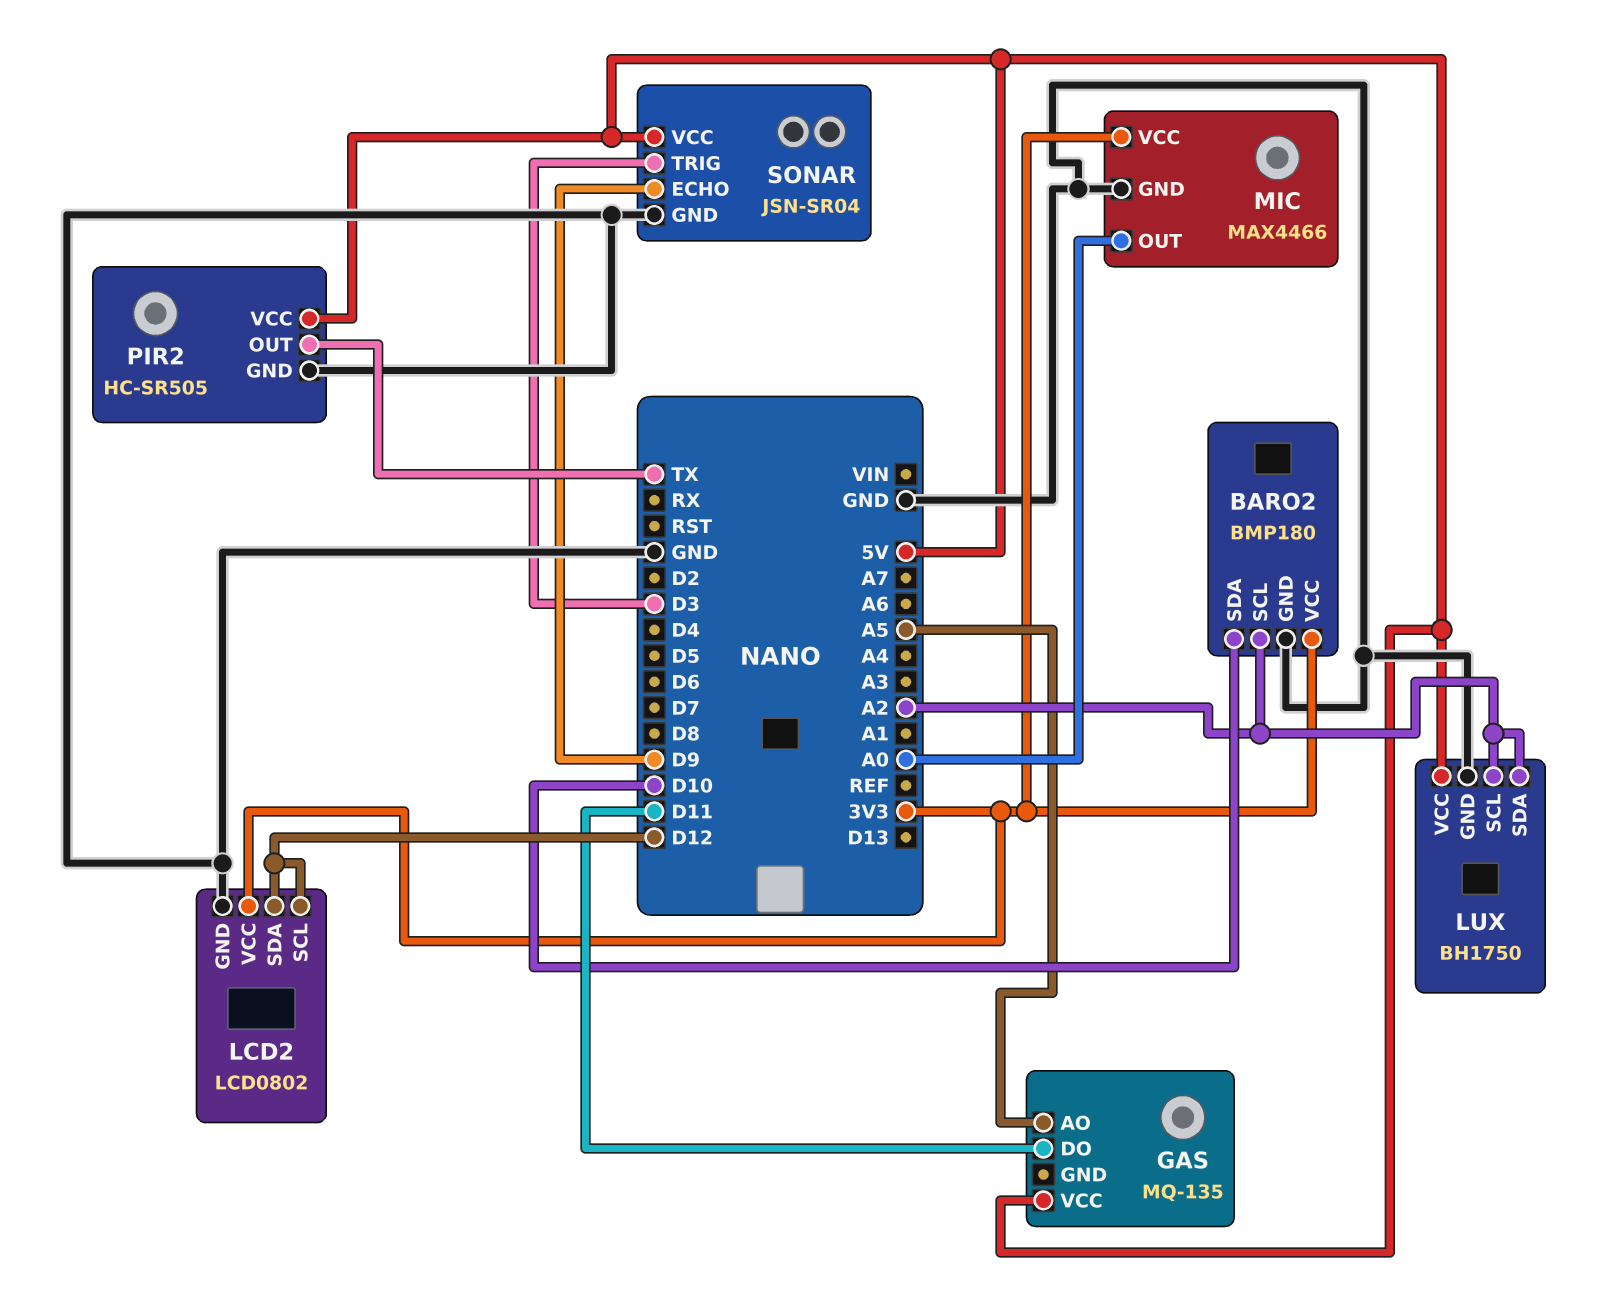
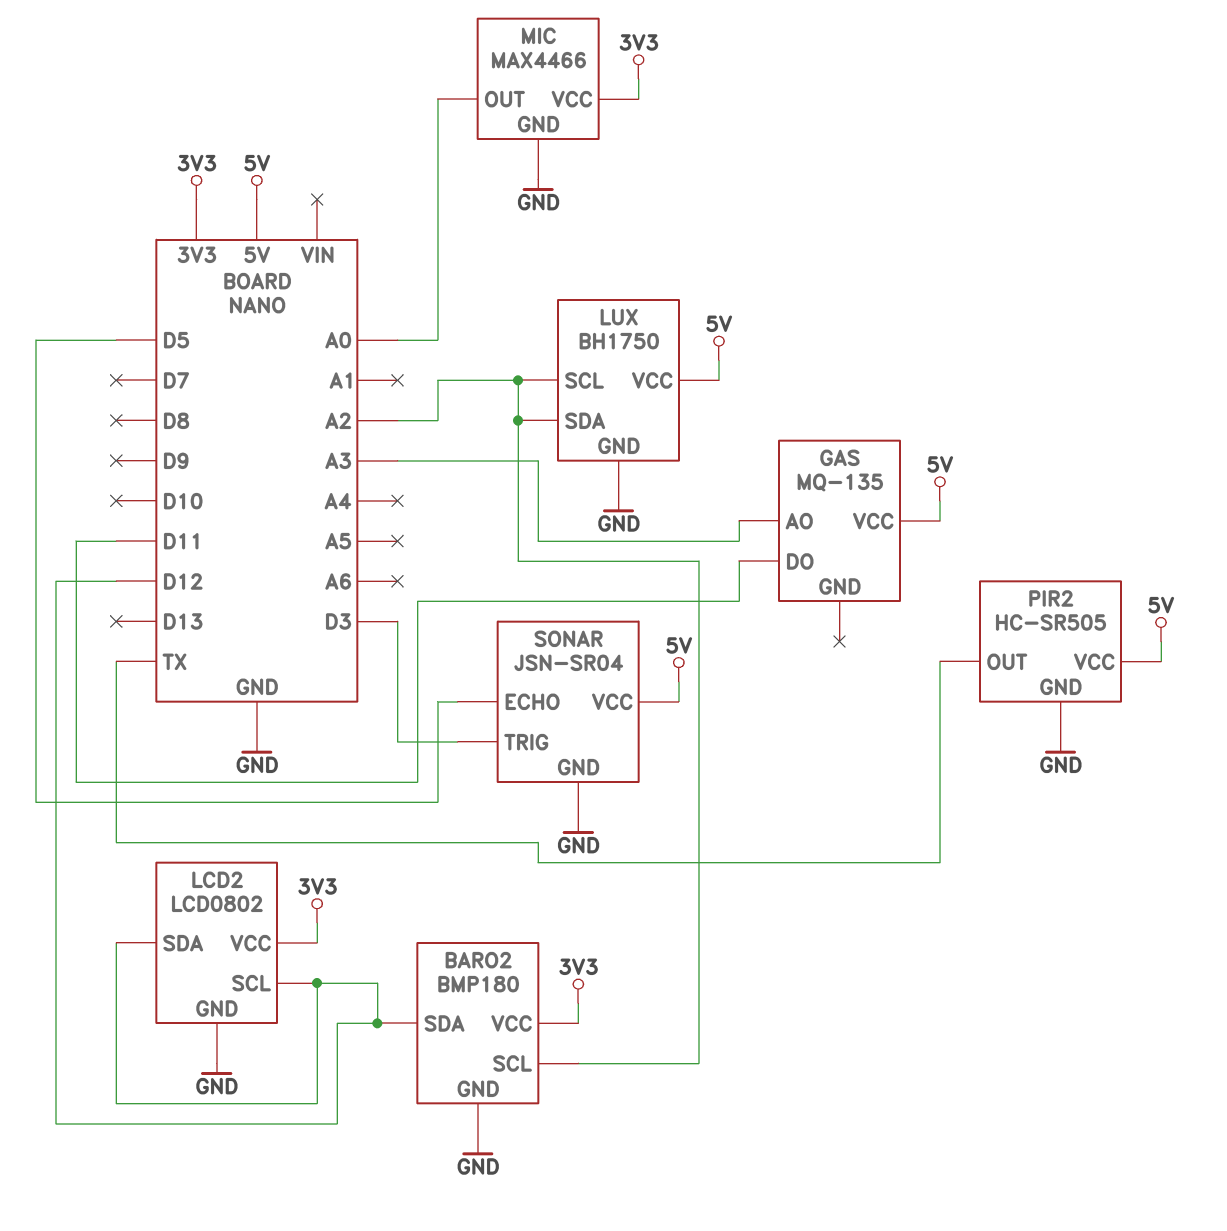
BARO2 pin SDA: D10 -> D12
GAS pin AO: A5 -> A3
SONAR pin ECHO: D9 -> D5

